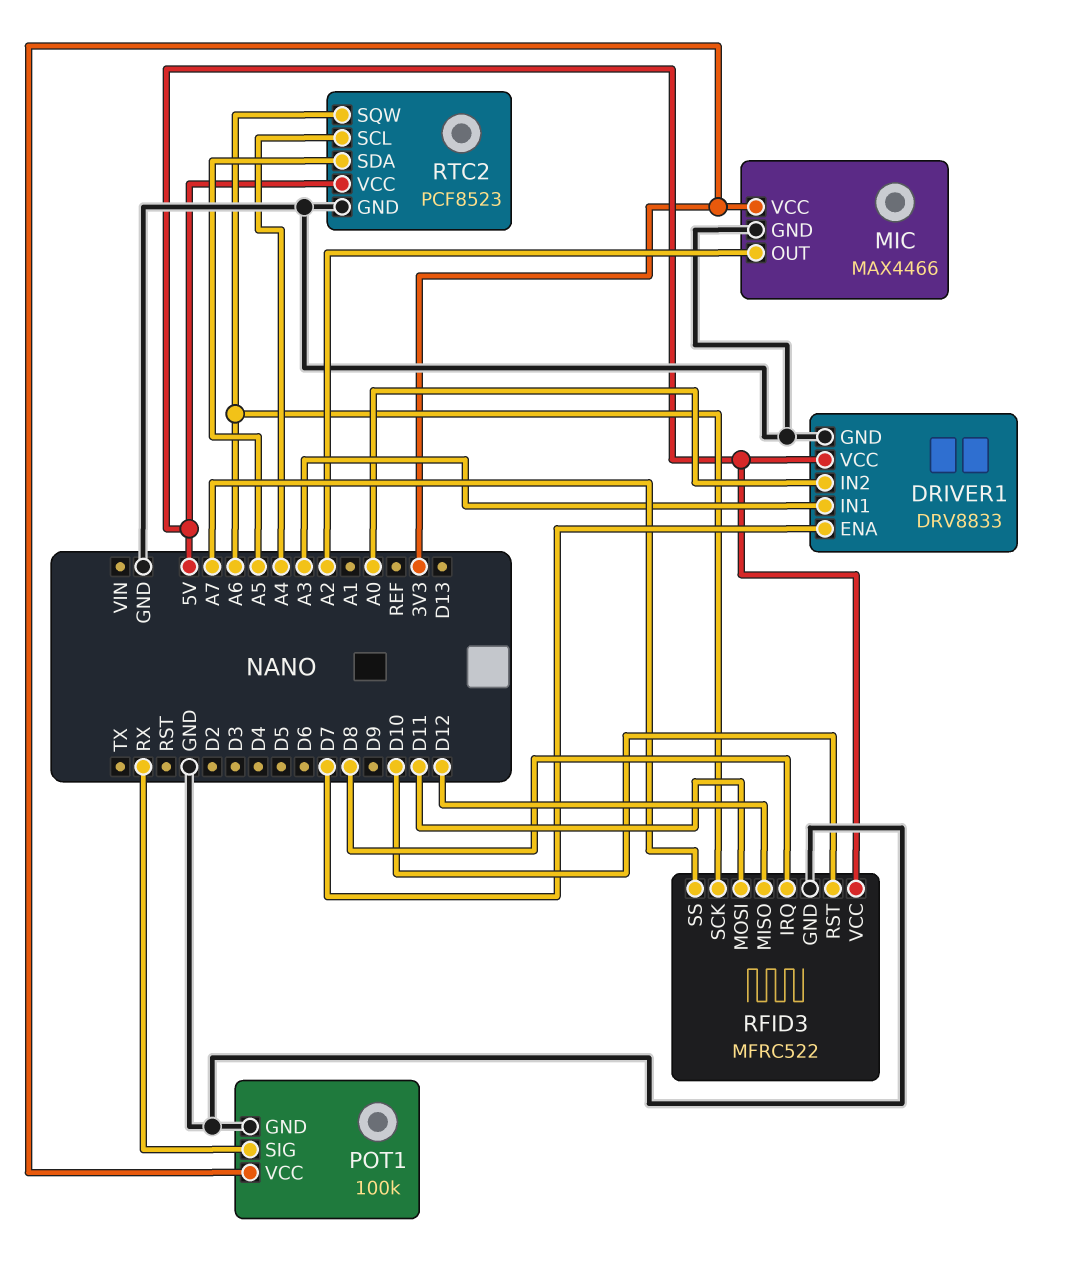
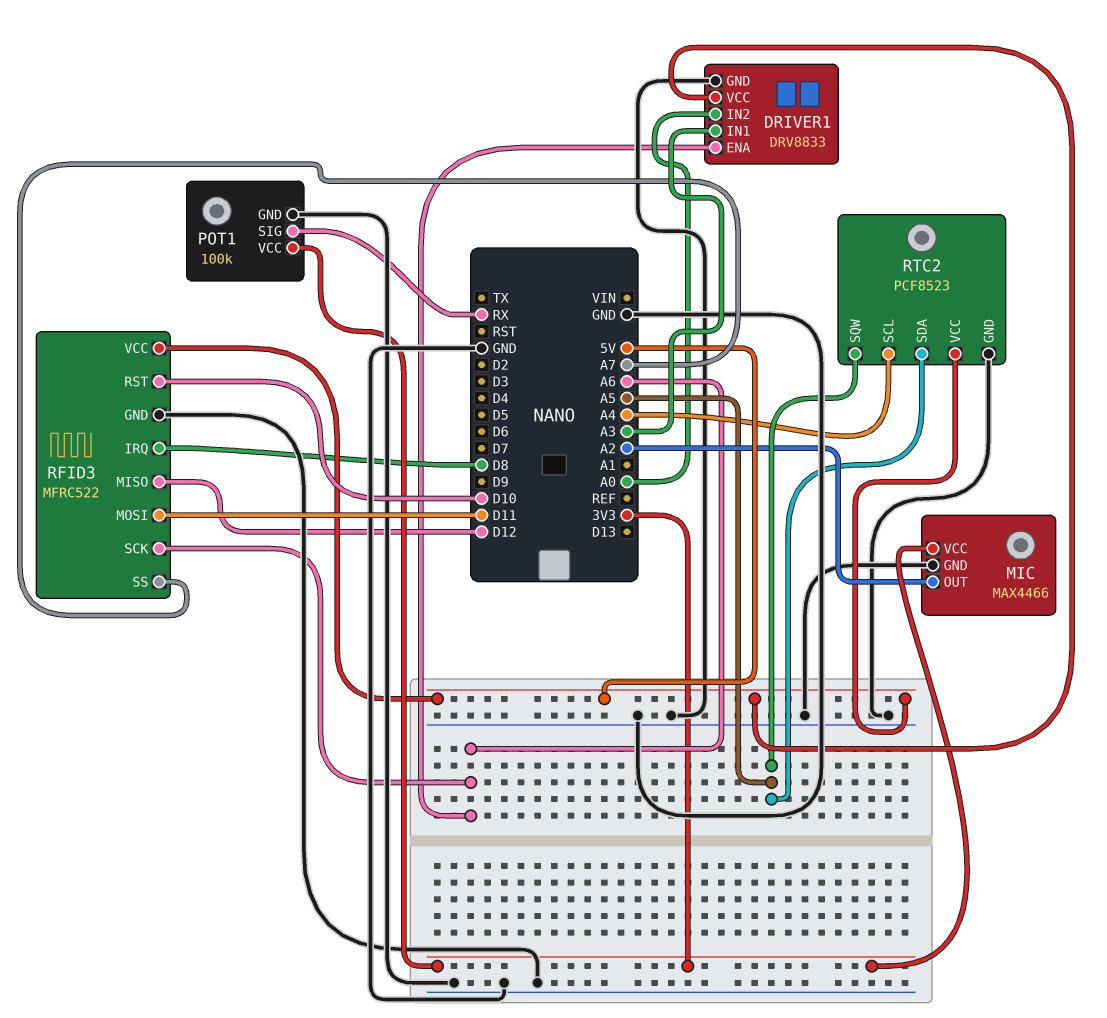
DRIVER1 pin ENA: D7 -> A6
RTC2 pin SQW: A6 -> A5

